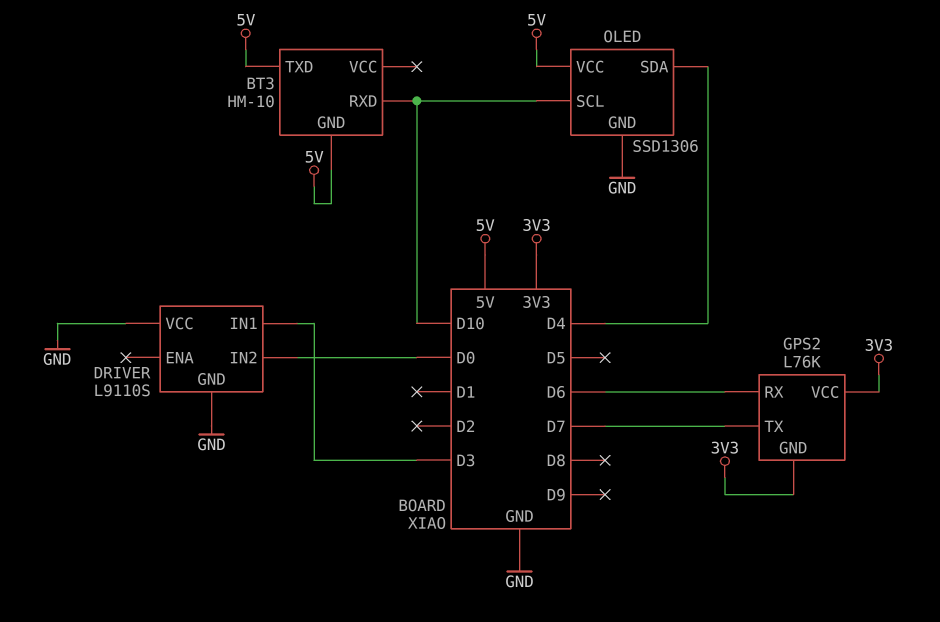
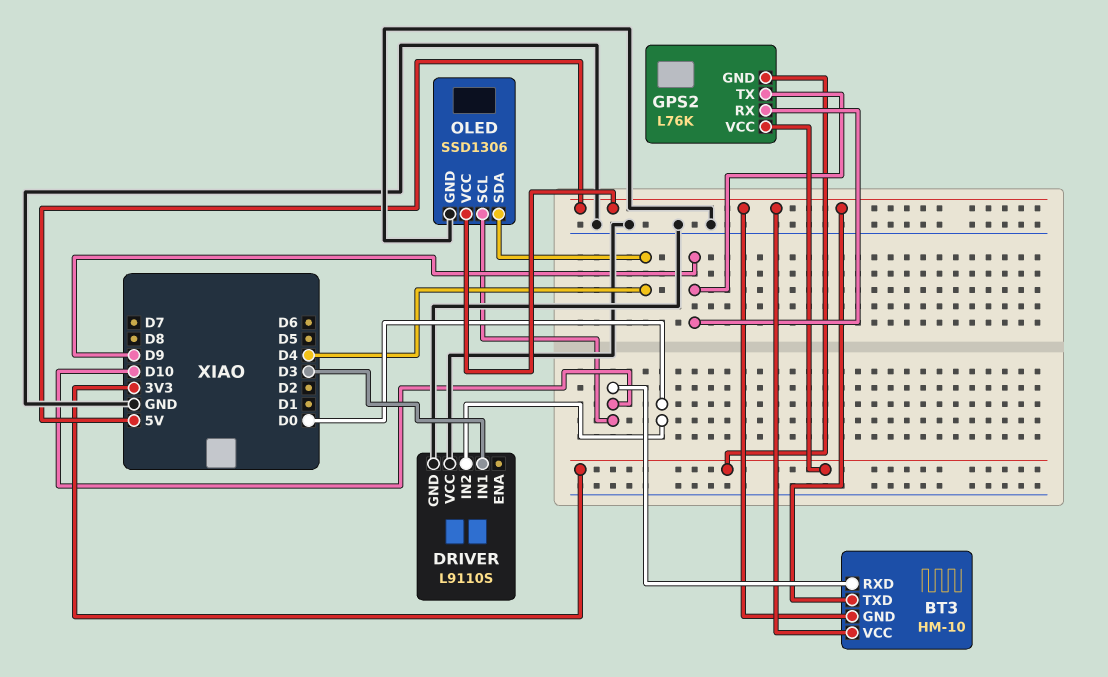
BT3 pin VCC: none -> 5V
GPS2 pin RX: D6 -> D9
GPS2 pin TX: D7 -> D9

